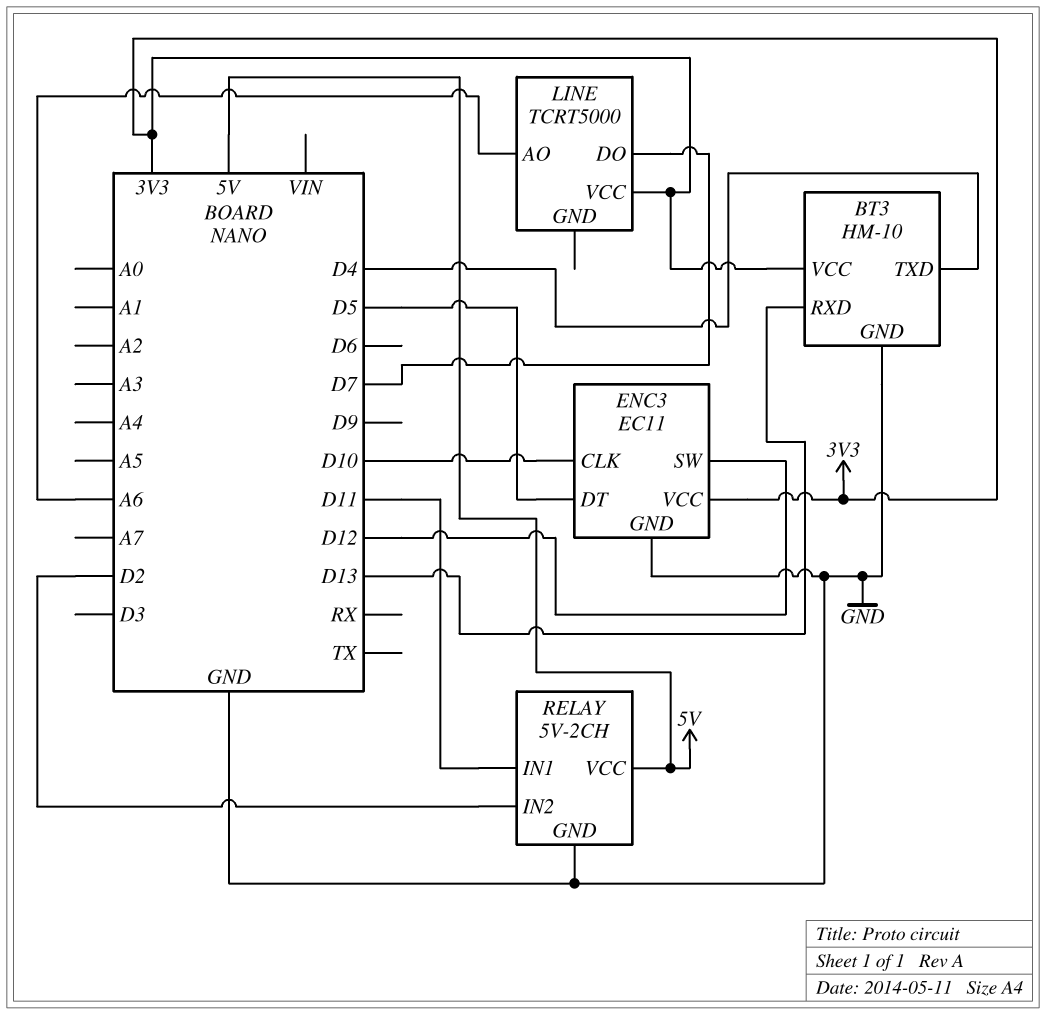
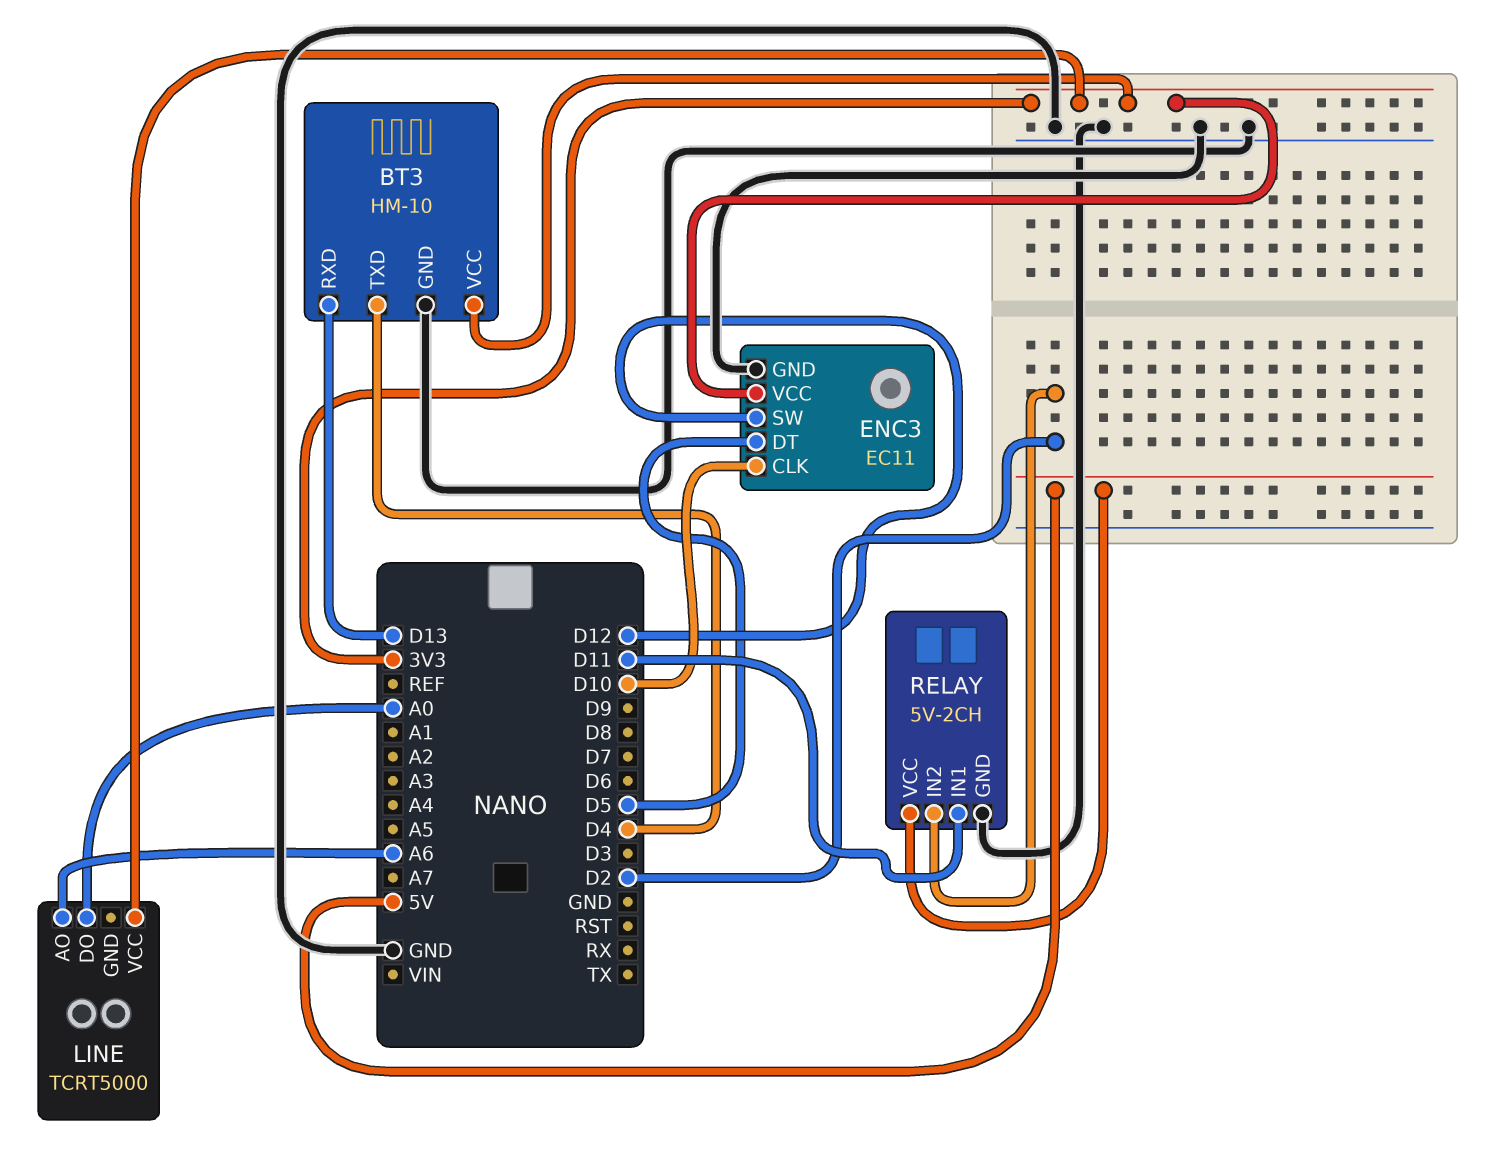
LINE pin DO: D7 -> A0

